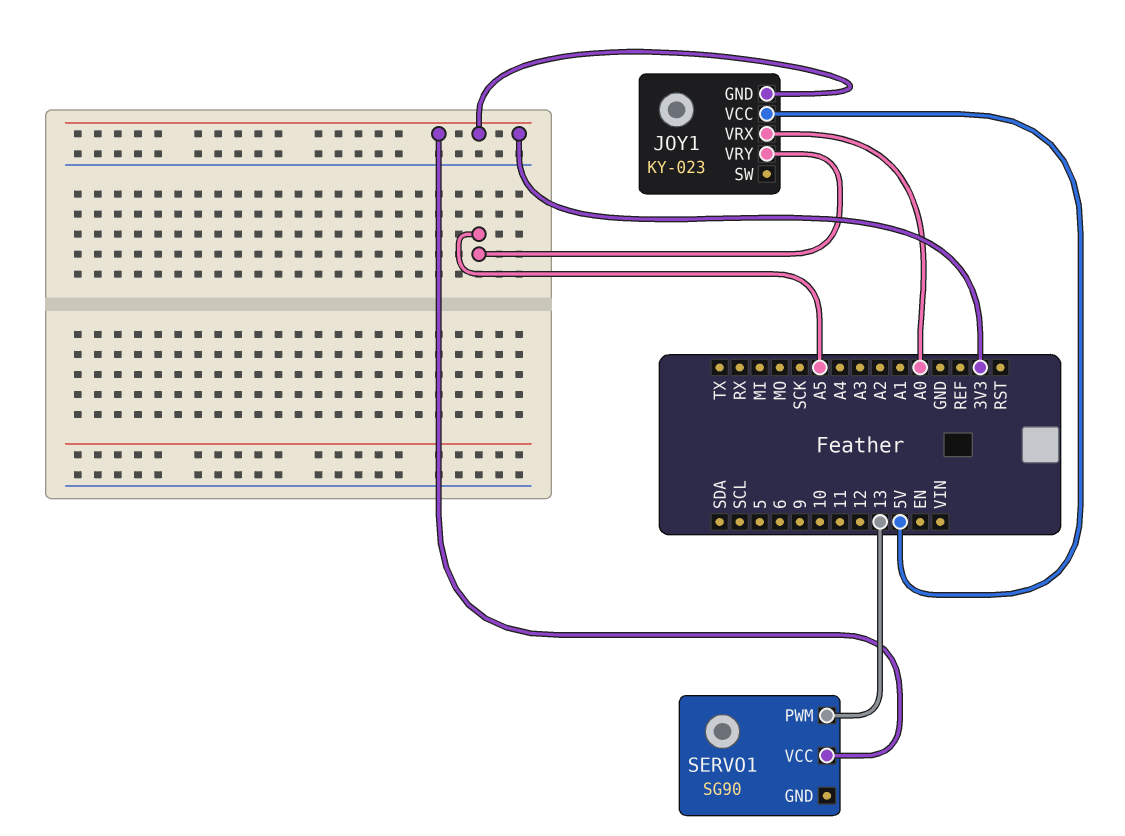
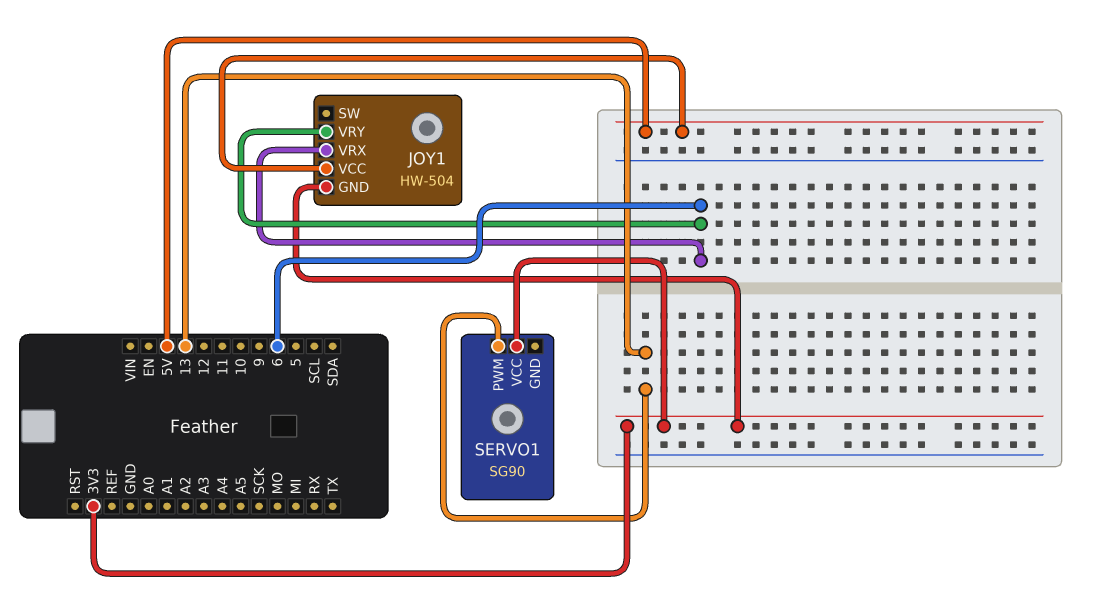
JOY1: KY-023 -> HW-504
JOY1 pin VRX: A0 -> 6
JOY1 pin VRY: A5 -> 6

